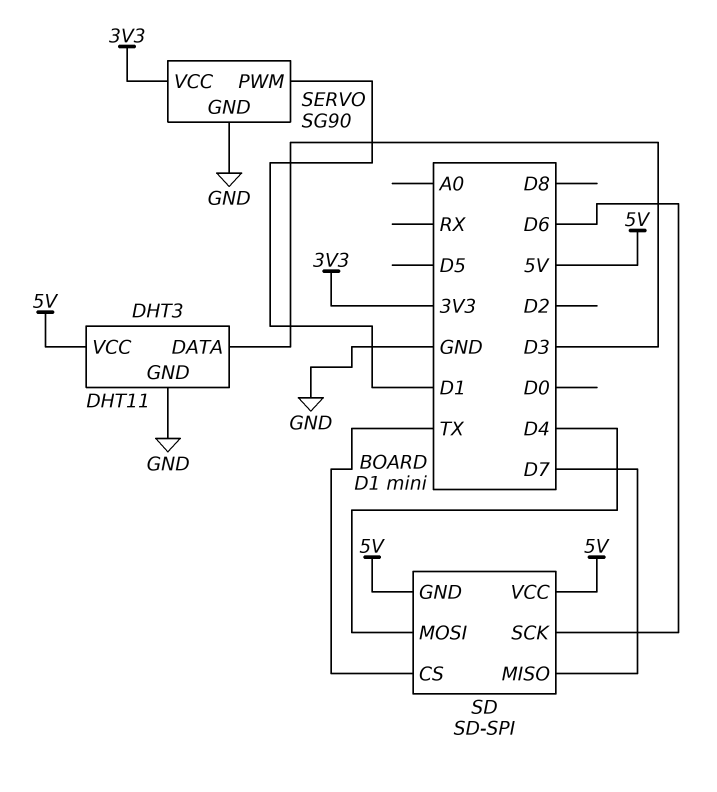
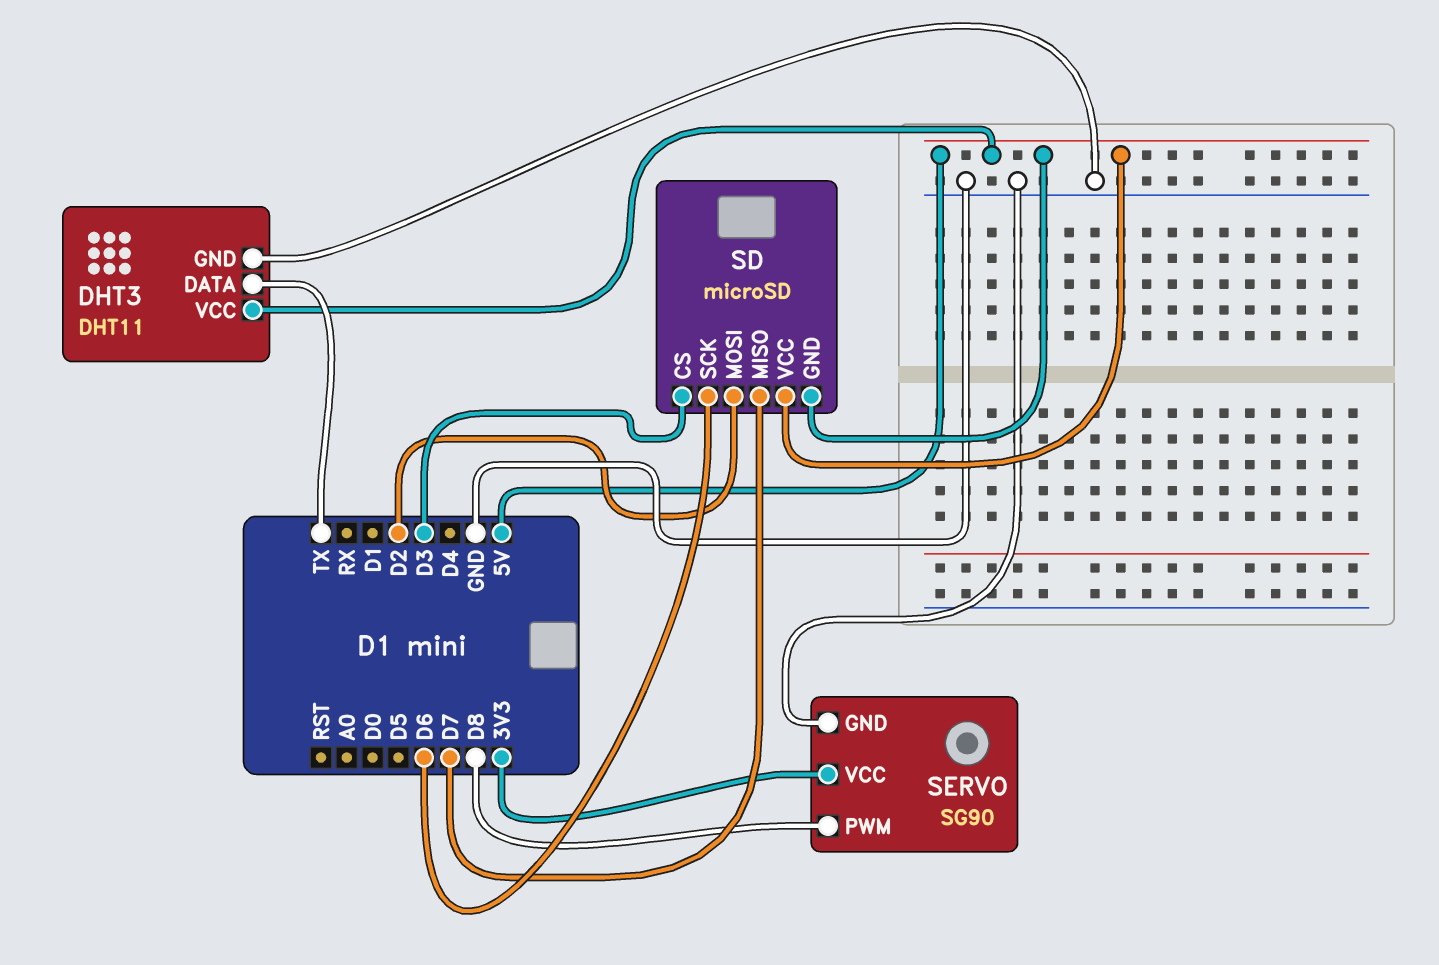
DHT3 pin DATA: D3 -> TX
SD: SD-SPI -> microSD
SD pin CS: TX -> D3
SD pin MOSI: D4 -> D2
SERVO pin PWM: D1 -> D8

